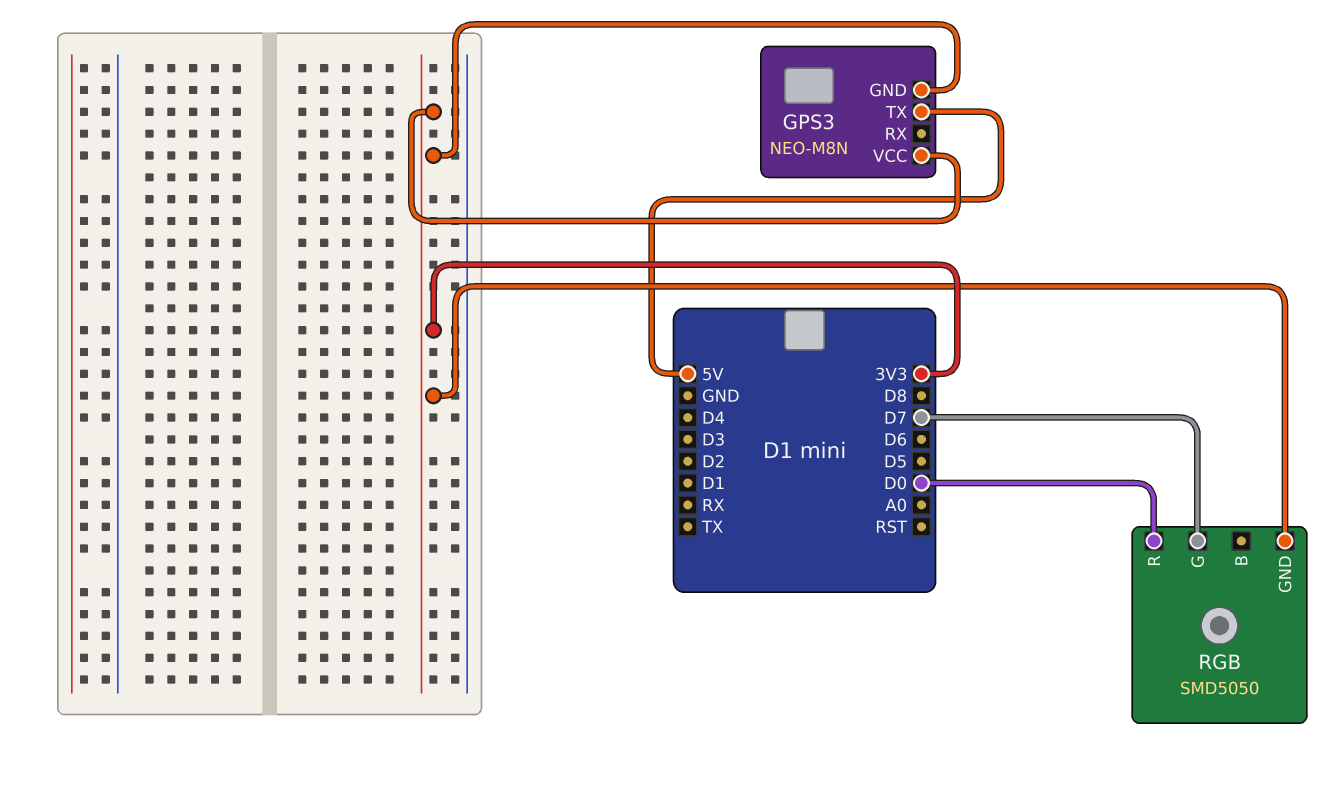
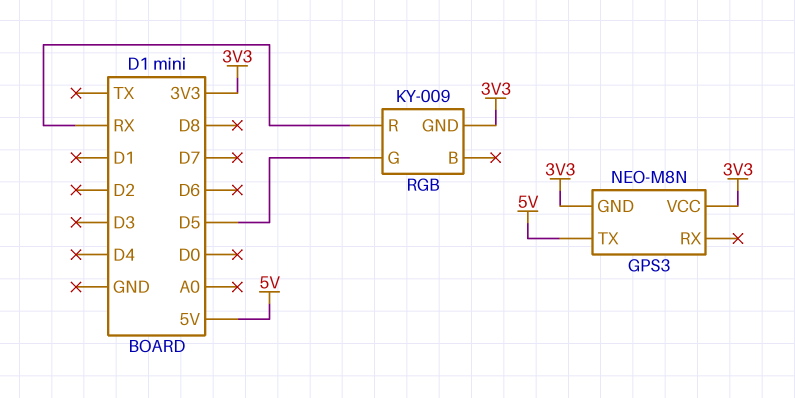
RGB: SMD5050 -> KY-009
RGB pin G: D7 -> D5
RGB pin R: D0 -> RX

